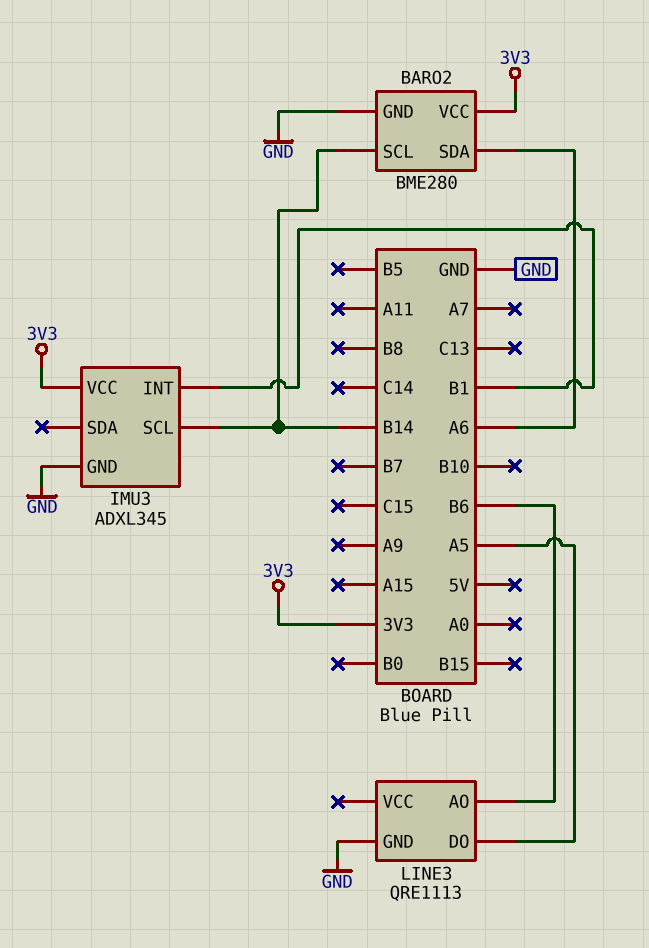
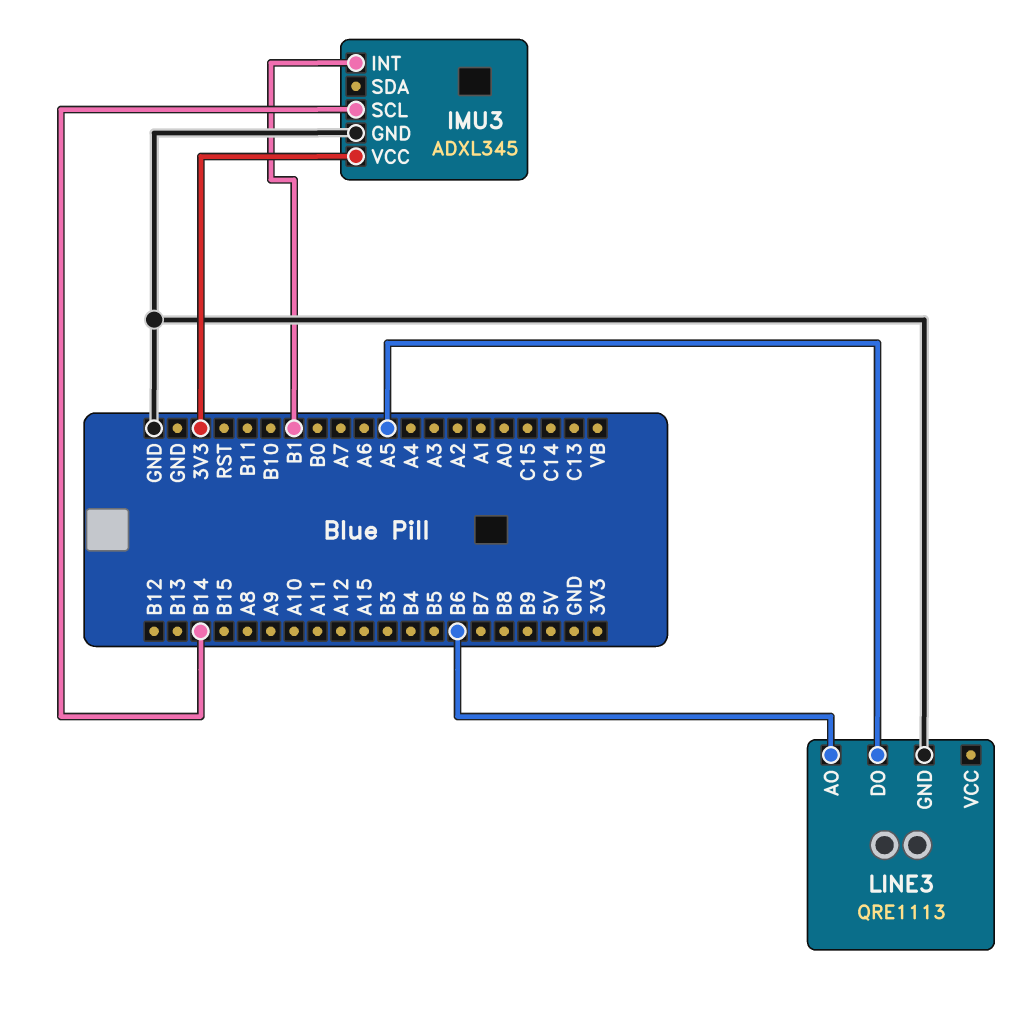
BARO2: BME280 -> none
BARO2 pin GND: GND -> none
BARO2 pin SCL: B14 -> none
BARO2 pin SDA: A6 -> none
BARO2 pin VCC: 3V3 -> none

